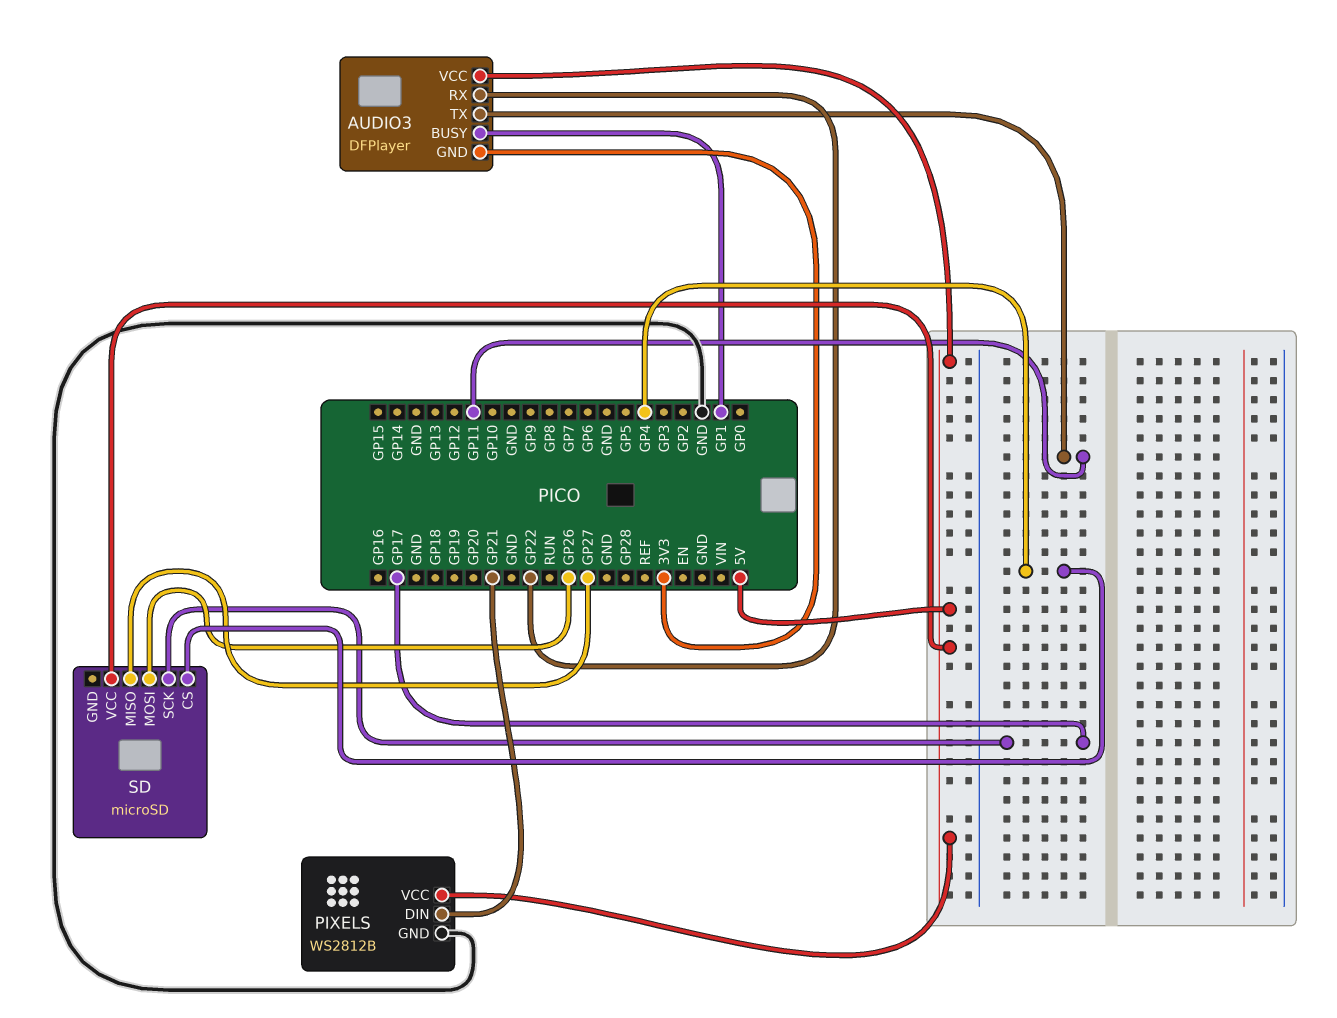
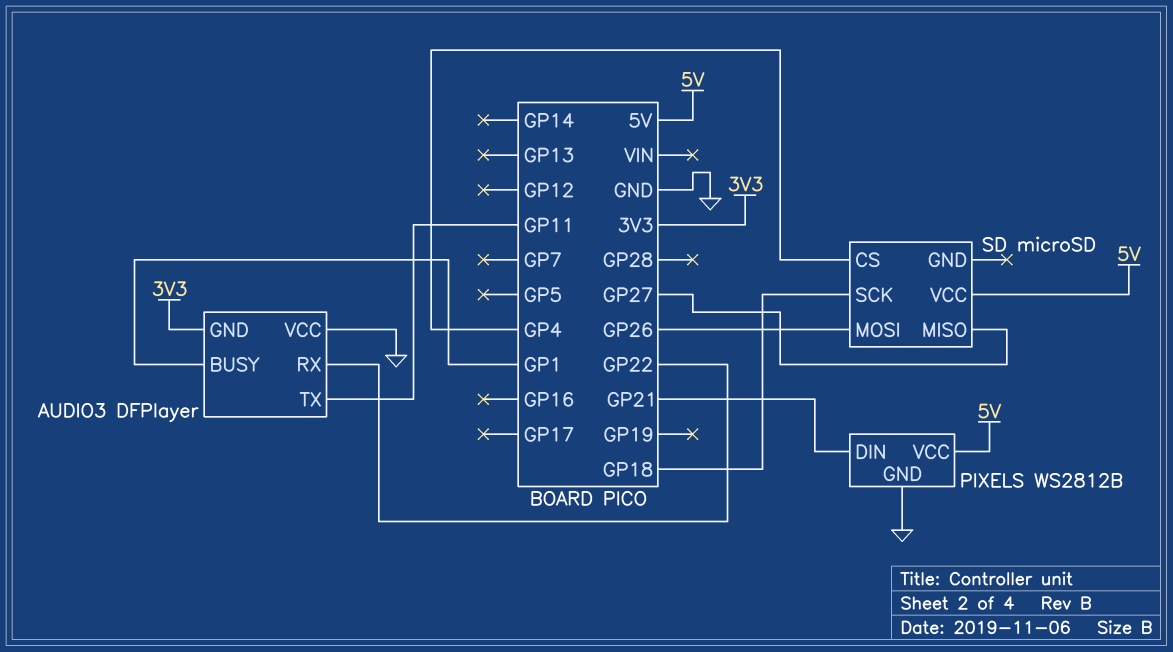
AUDIO3 pin VCC: 5V -> GND
SD pin SCK: GP17 -> GP18

